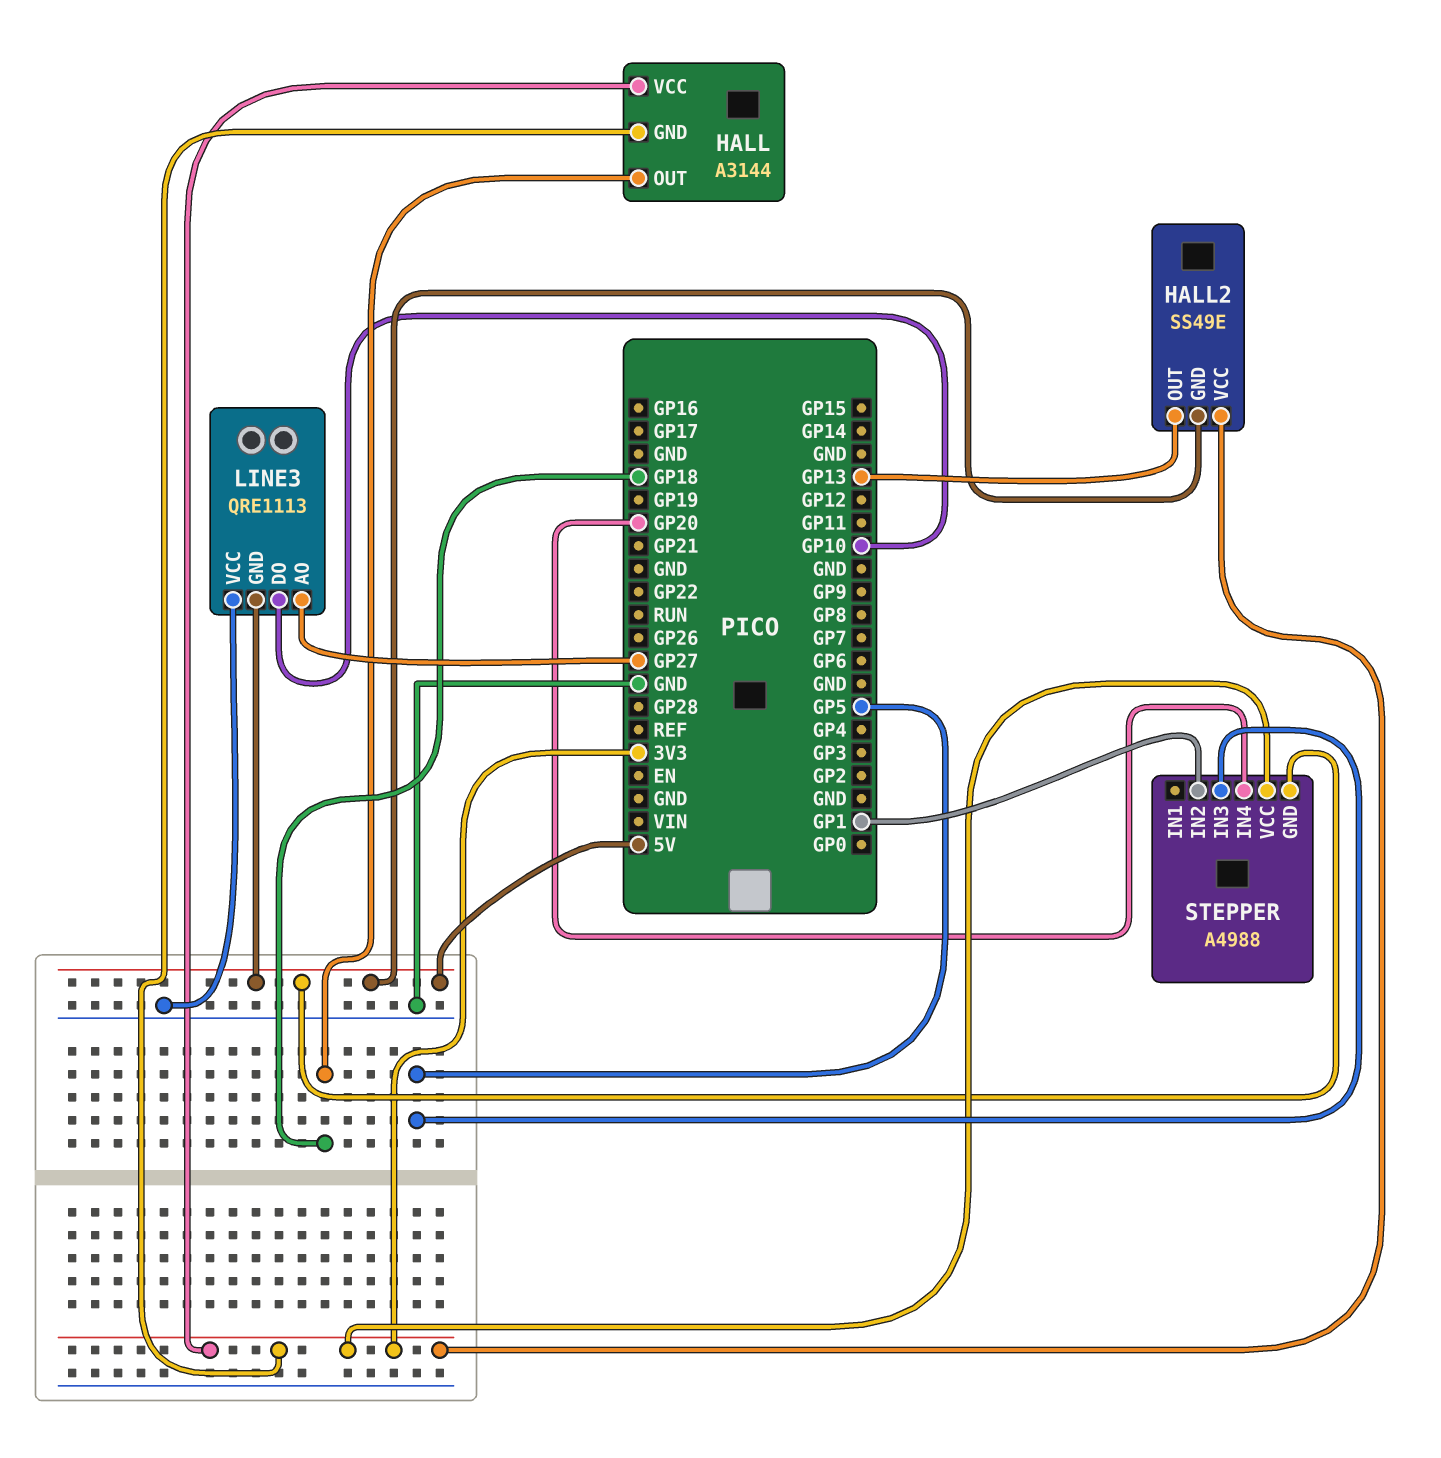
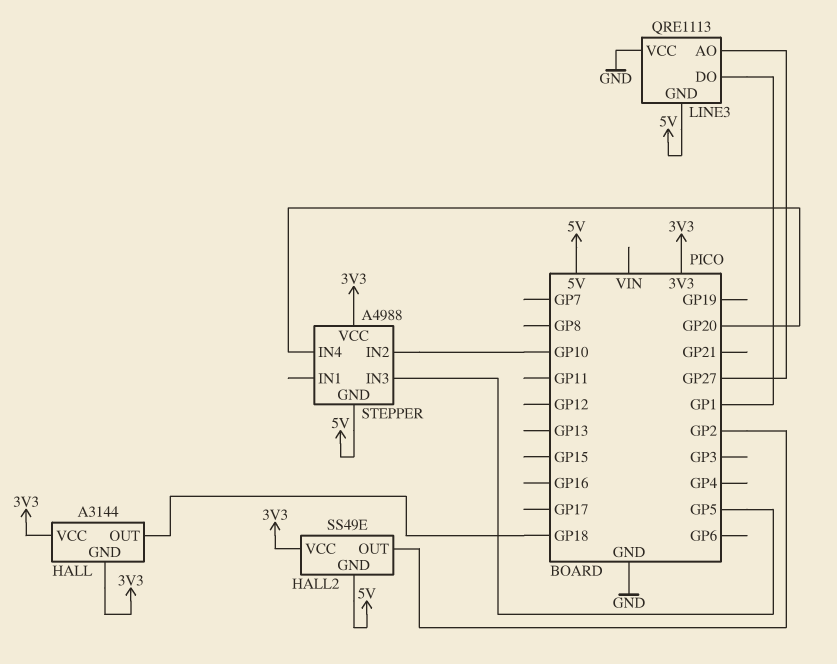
HALL2 pin OUT: GP13 -> GP2
LINE3 pin DO: GP10 -> GP1
STEPPER pin IN2: GP1 -> GP10

